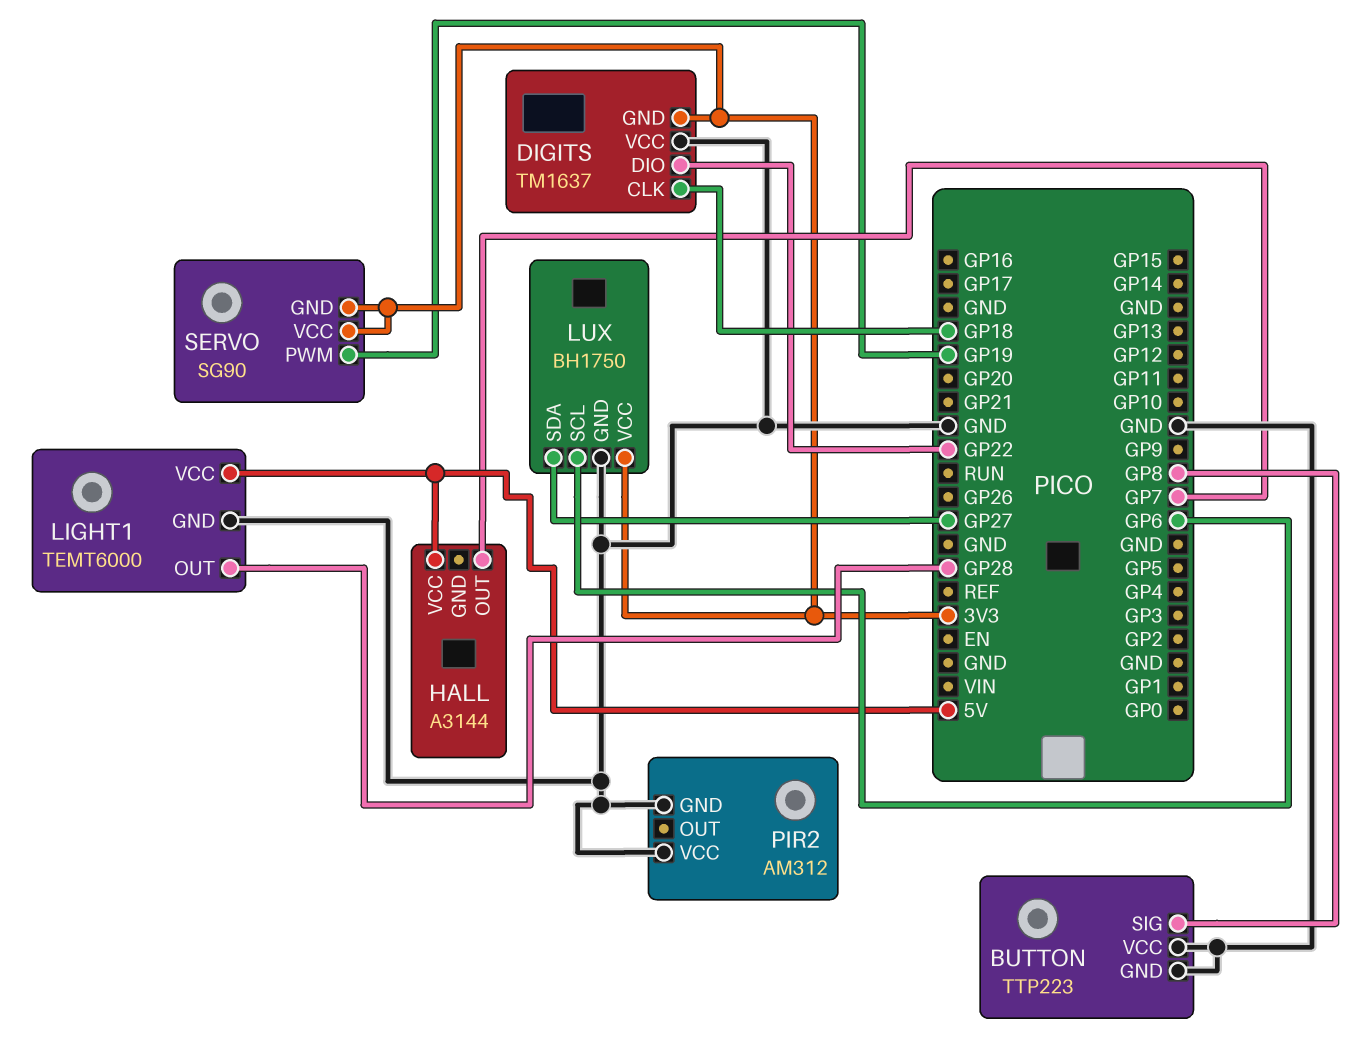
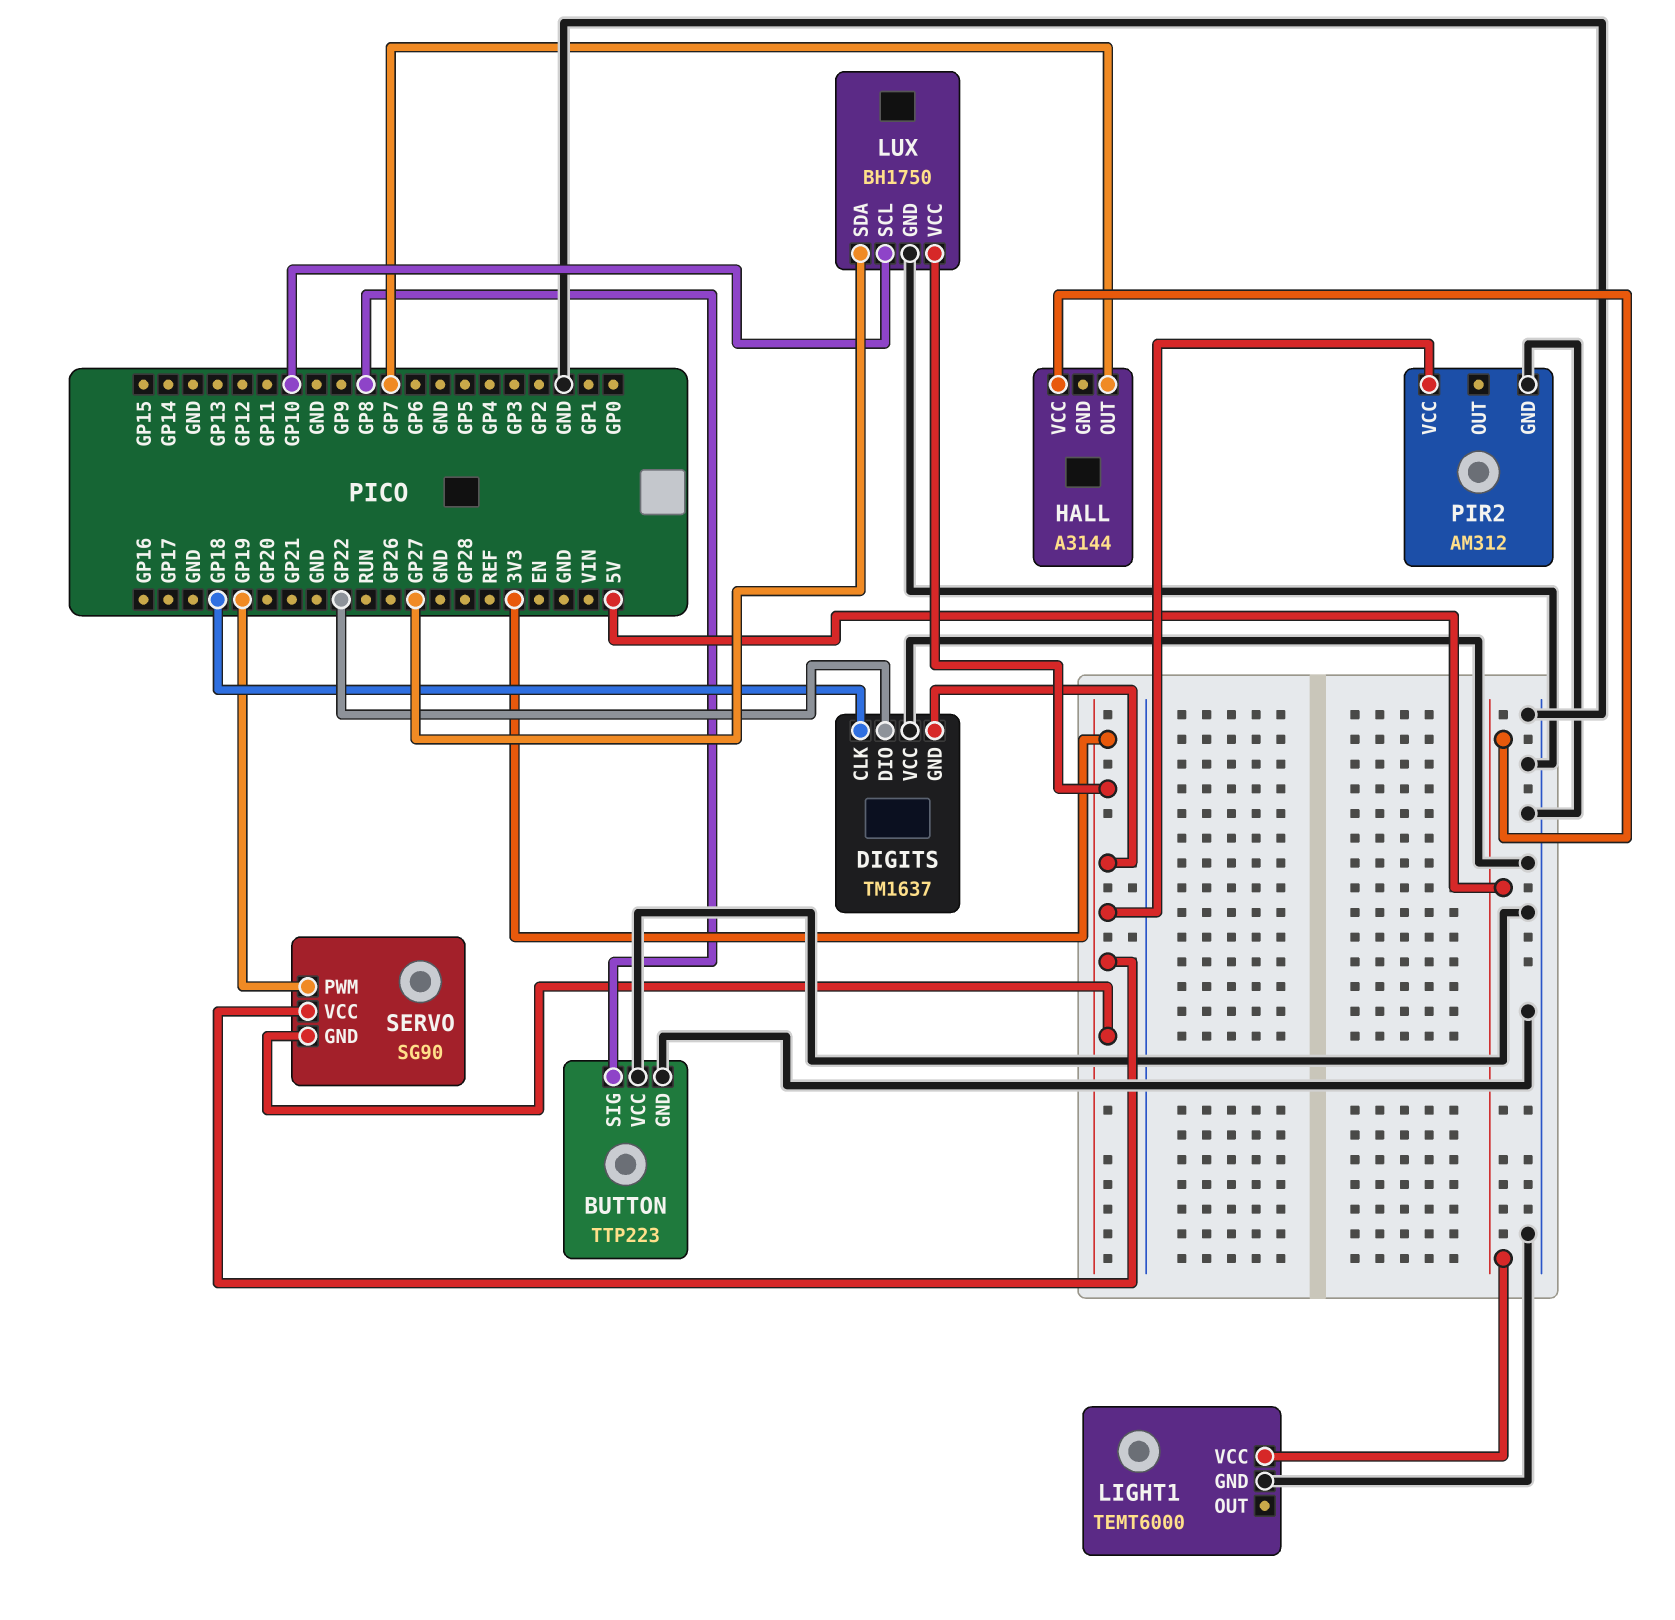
LIGHT1 pin OUT: GP28 -> none
LUX pin SCL: GP6 -> GP10
PIR2 pin VCC: GND -> 3V3

